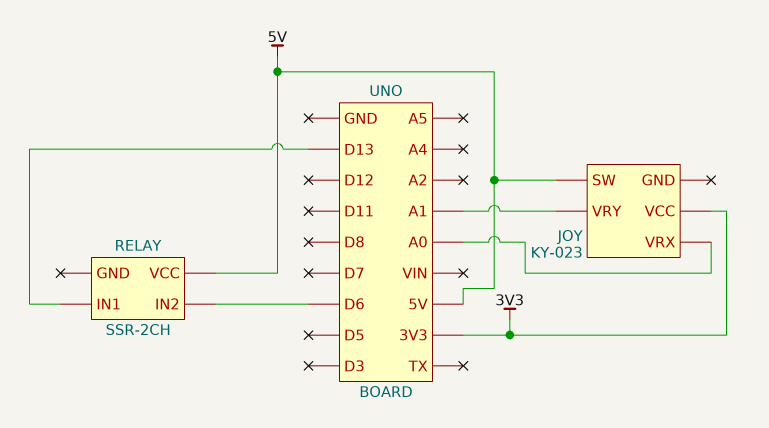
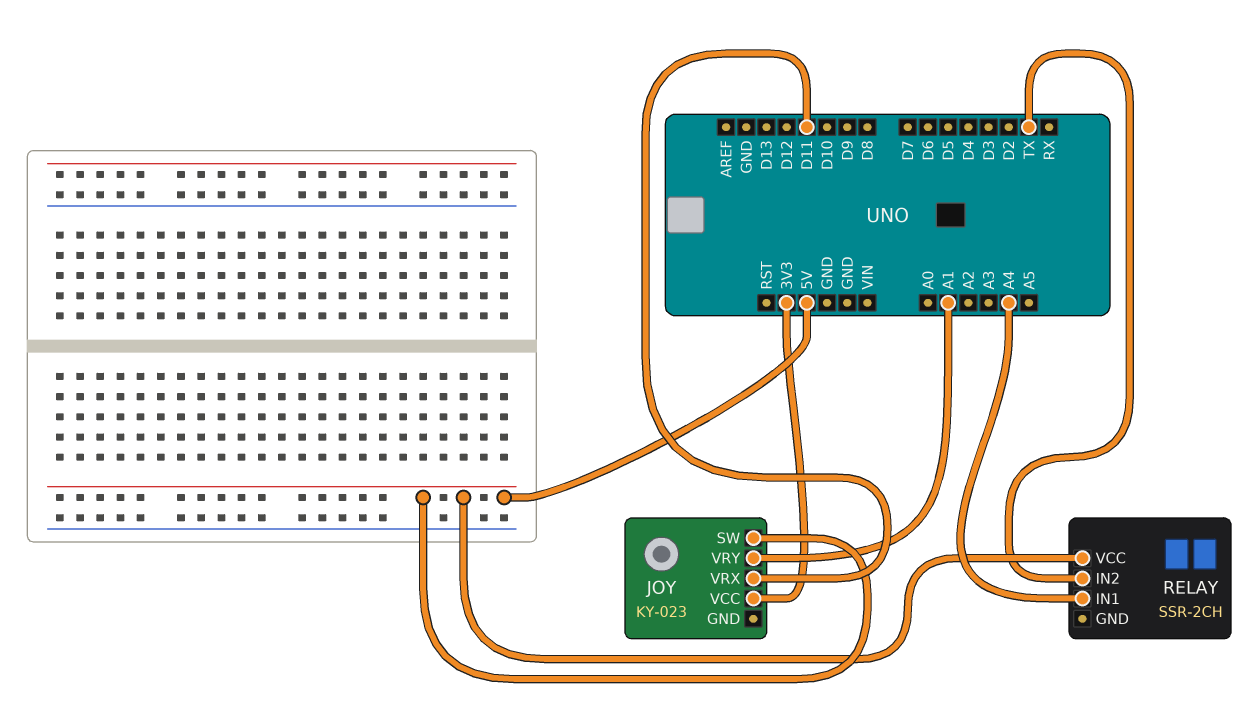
JOY pin VRX: A0 -> D11
RELAY pin IN1: D13 -> A4
RELAY pin IN2: D6 -> TX

